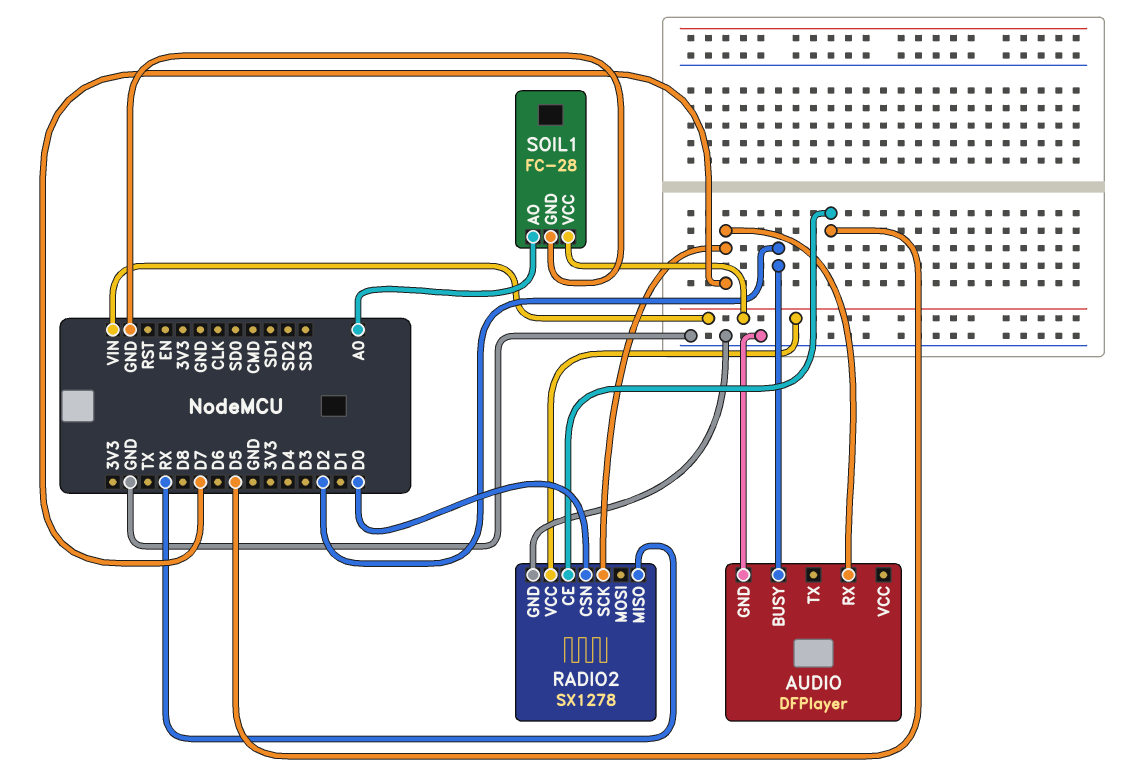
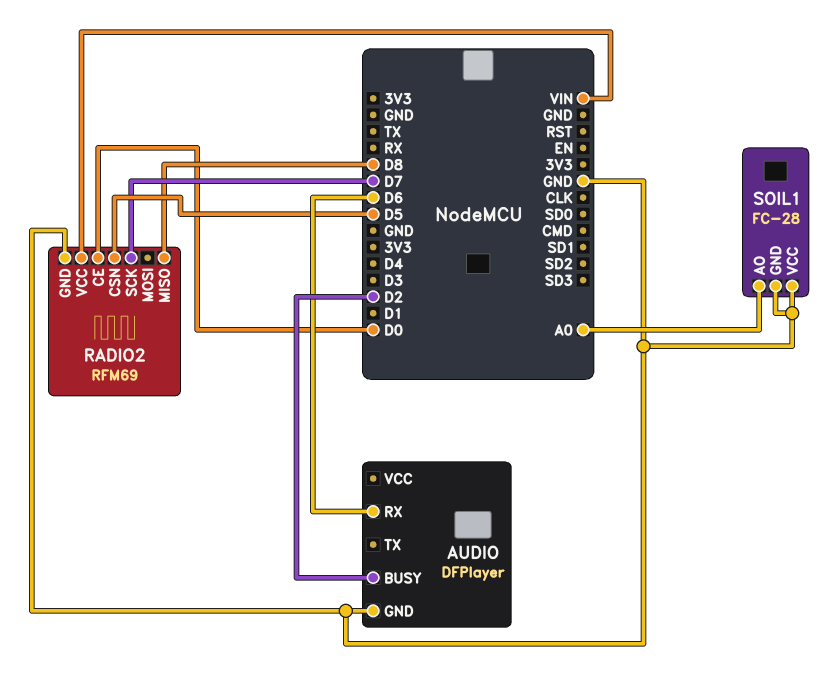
AUDIO pin RX: D7 -> D6
RADIO2: SX1278 -> RFM69
RADIO2 pin CE: D5 -> D0
RADIO2 pin CSN: D0 -> D5
RADIO2 pin MISO: RX -> D8
SOIL1 pin VCC: VIN -> GND

